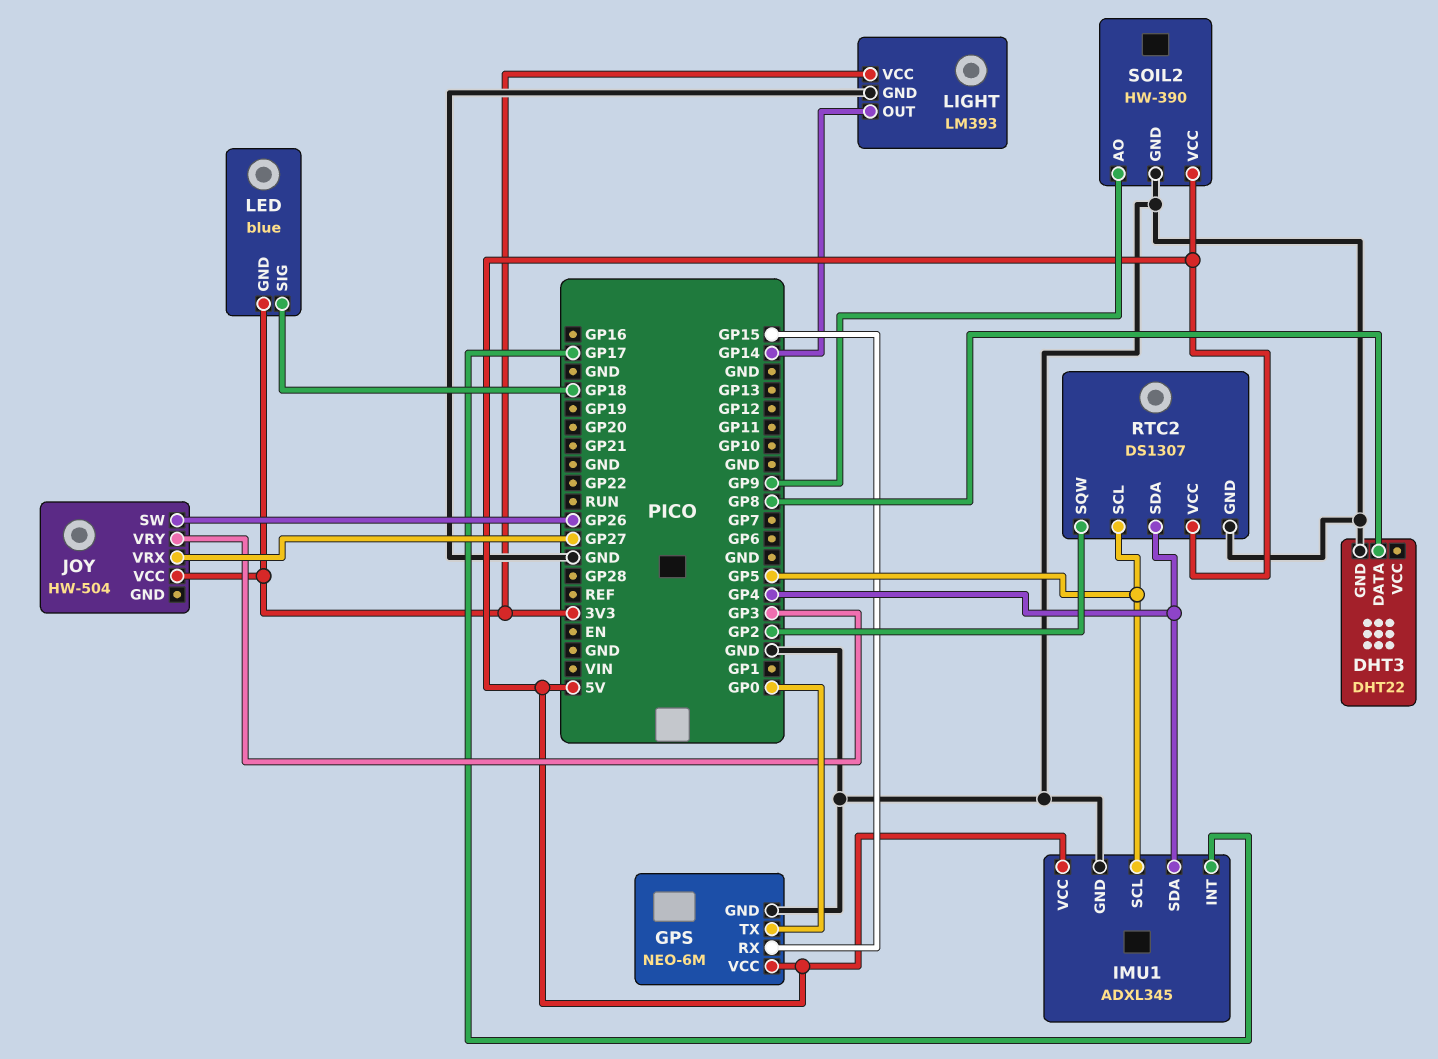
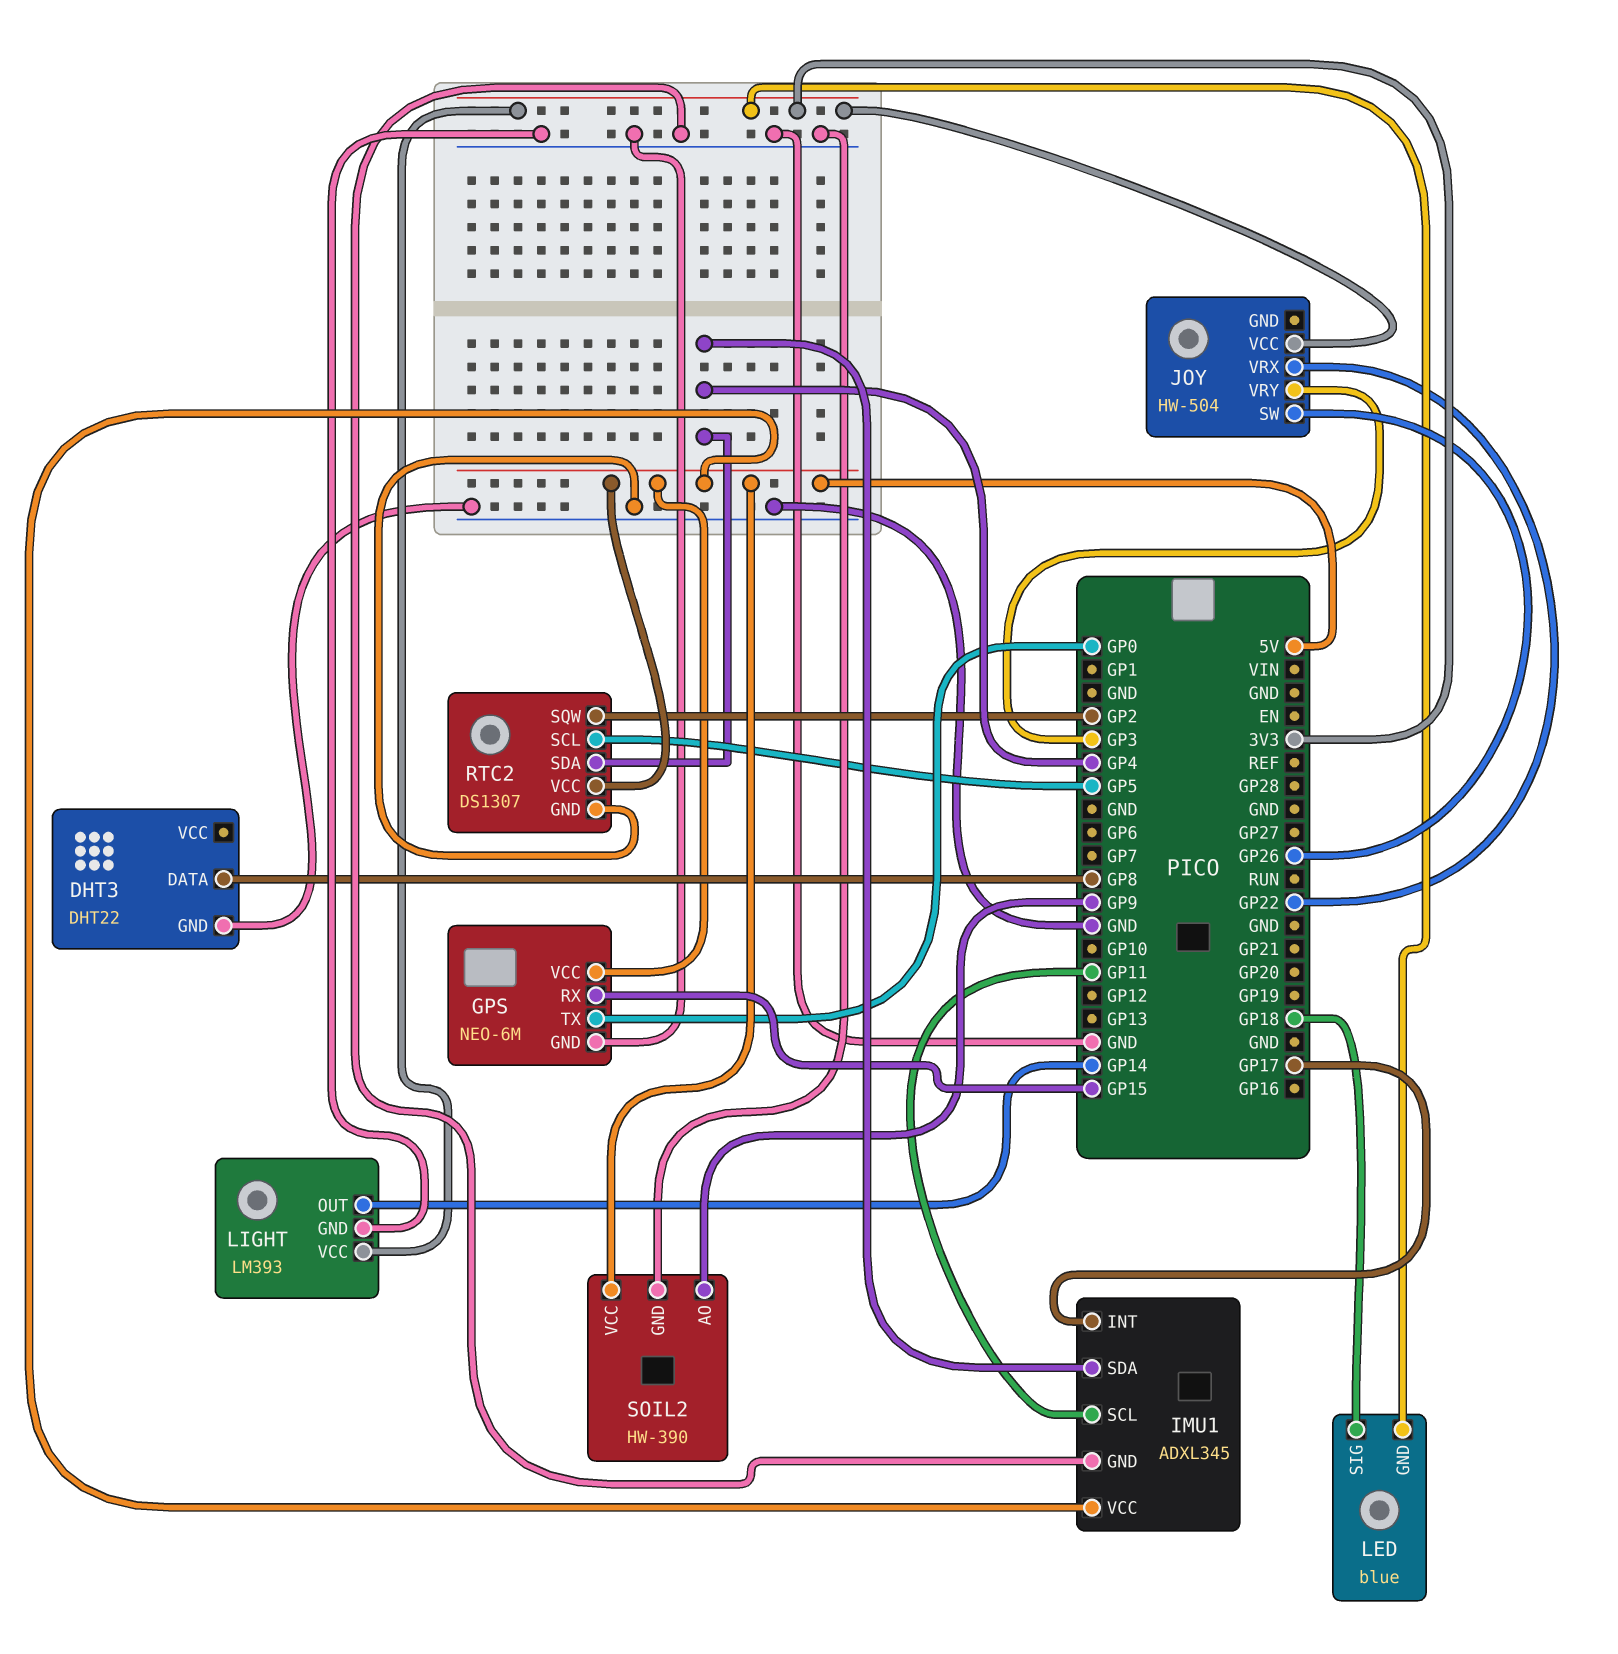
IMU1 pin SCL: GP5 -> GP11
JOY pin VRX: GP27 -> GP22

